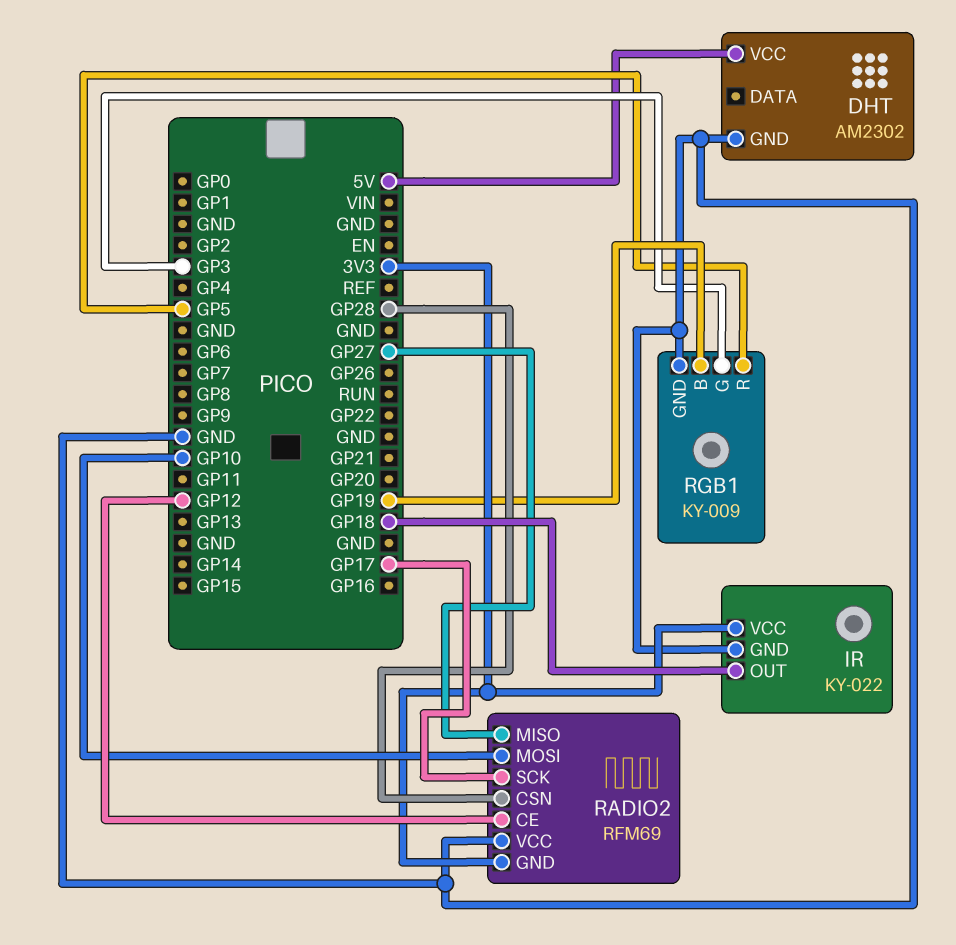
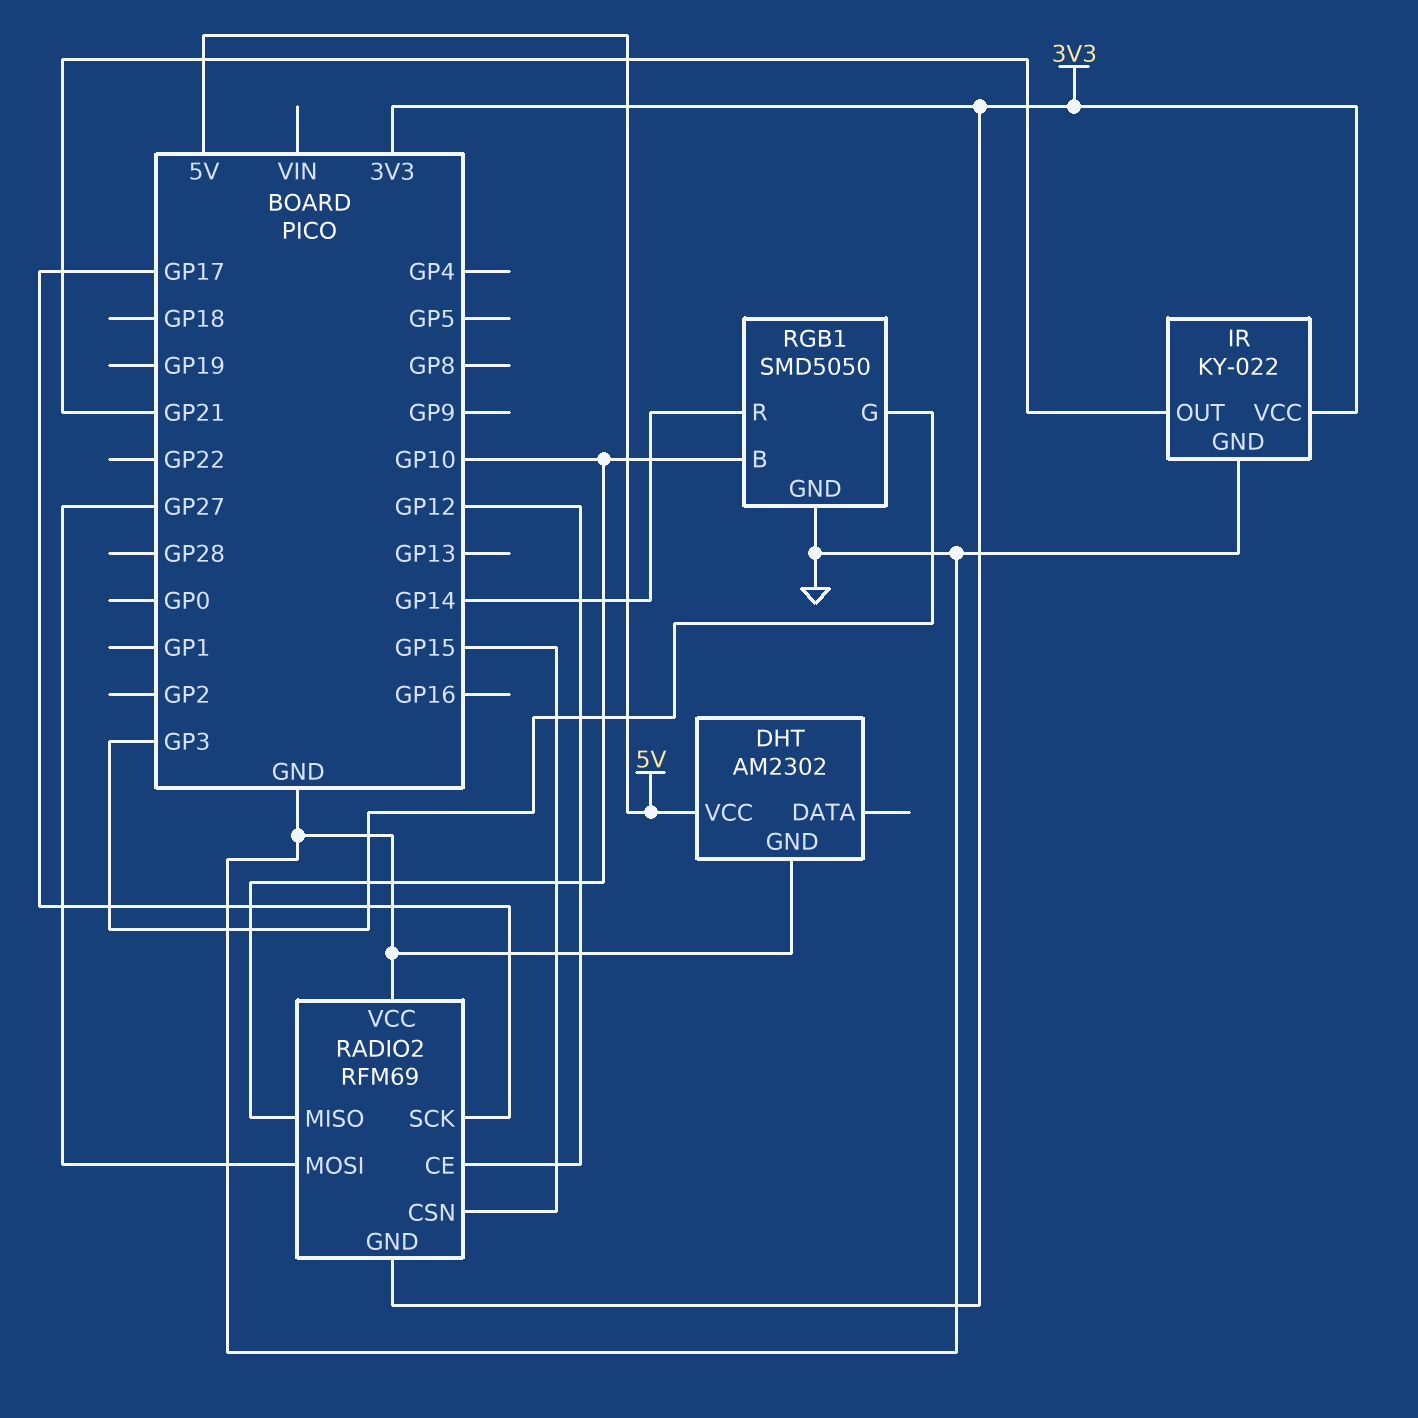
IR pin OUT: GP18 -> GP21
RADIO2 pin CSN: GP28 -> GP15
RADIO2 pin MISO: GP27 -> GP10
RADIO2 pin MOSI: GP10 -> GP27
RGB1: KY-009 -> SMD5050
RGB1 pin B: GP19 -> GP10
RGB1 pin R: GP5 -> GP14

